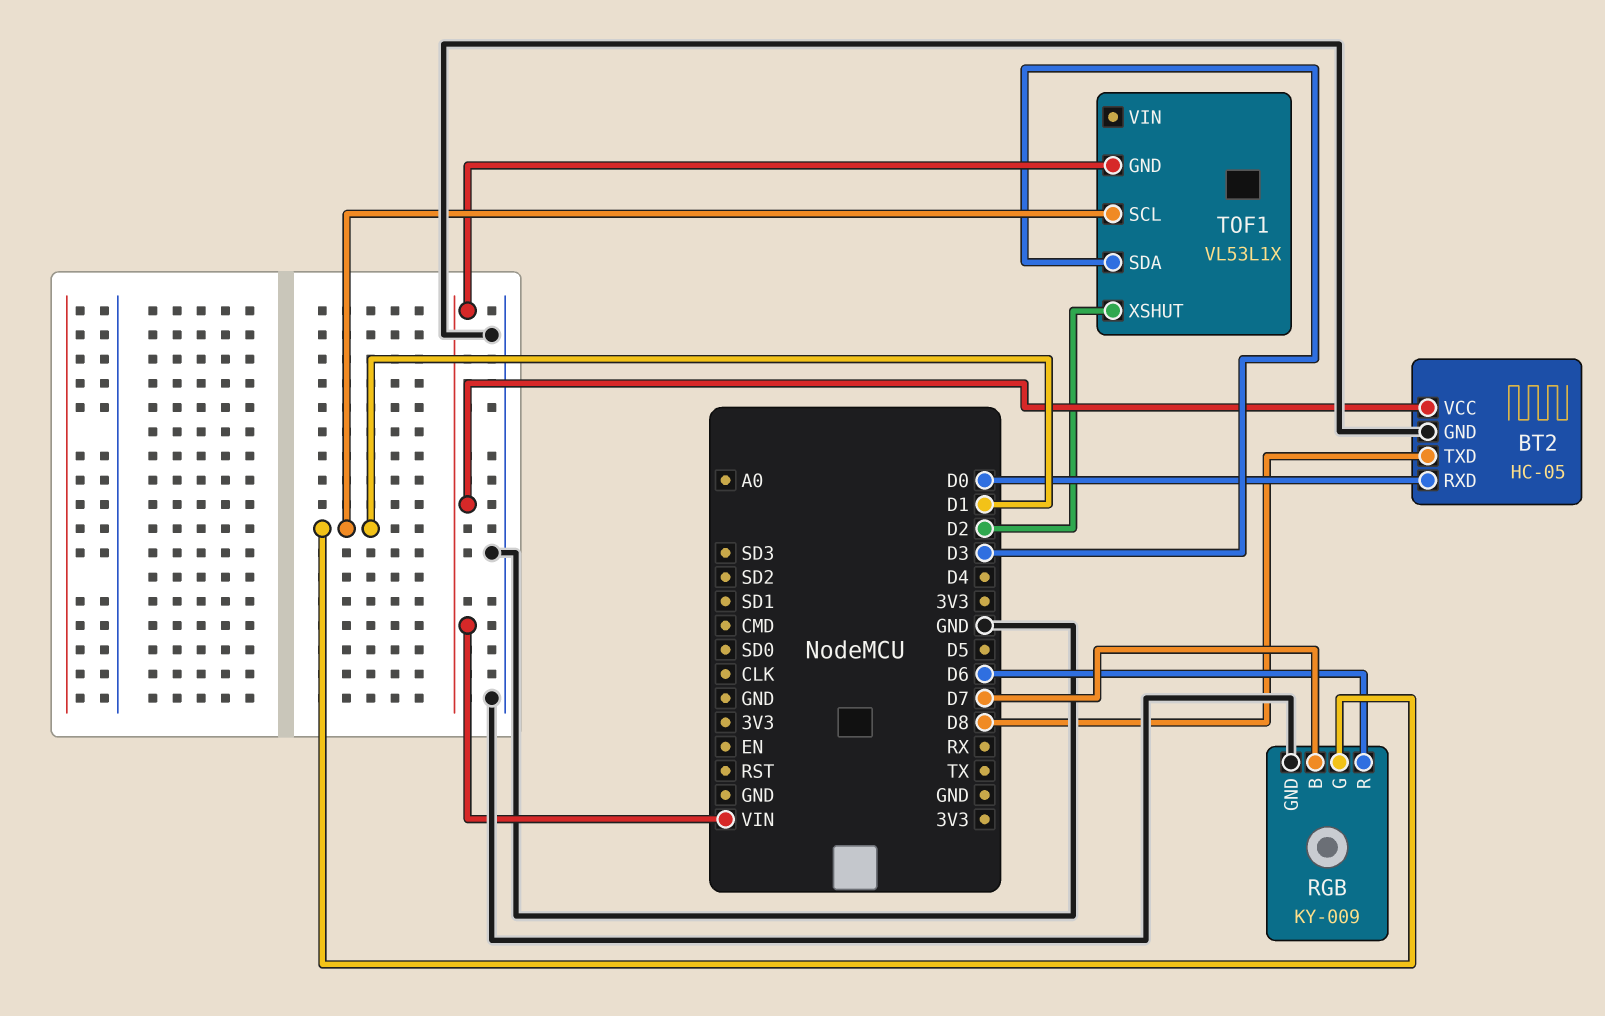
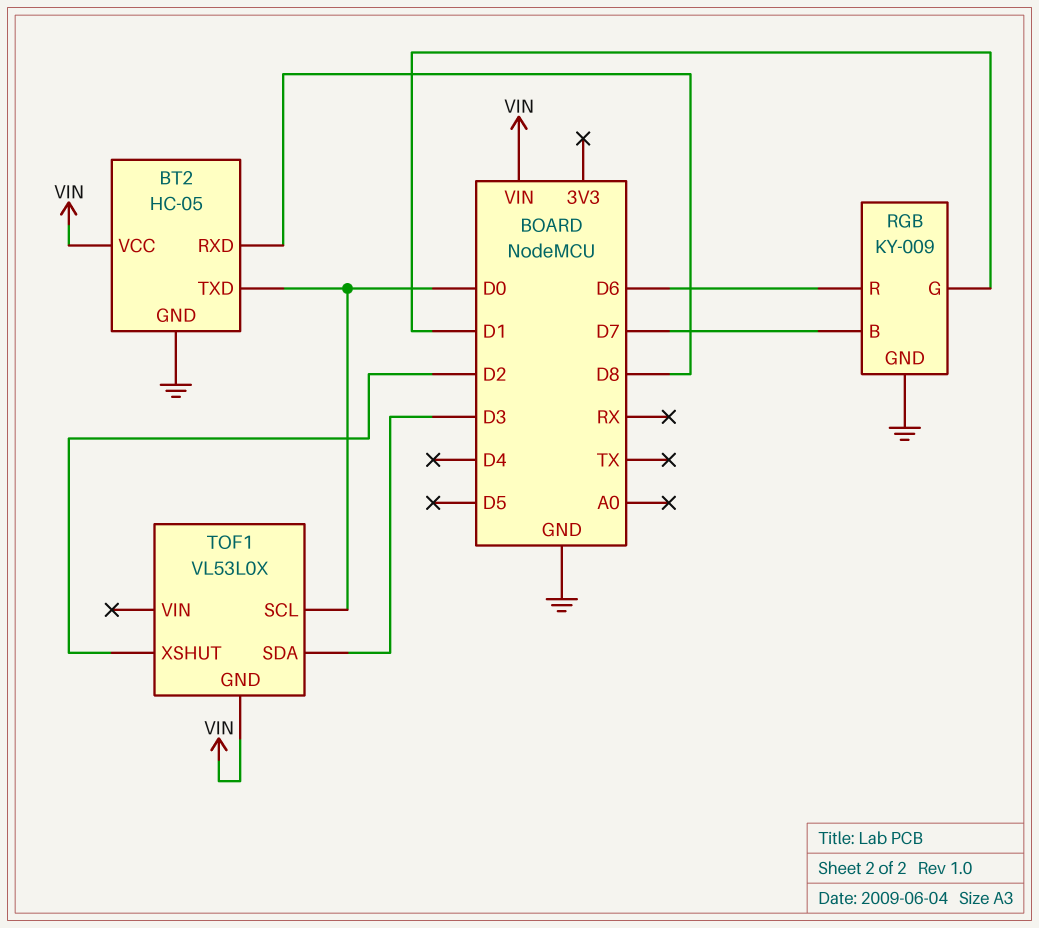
BT2 pin RXD: D0 -> D8
BT2 pin TXD: D8 -> D0
TOF1: VL53L1X -> VL53L0X
TOF1 pin SCL: D1 -> D0

